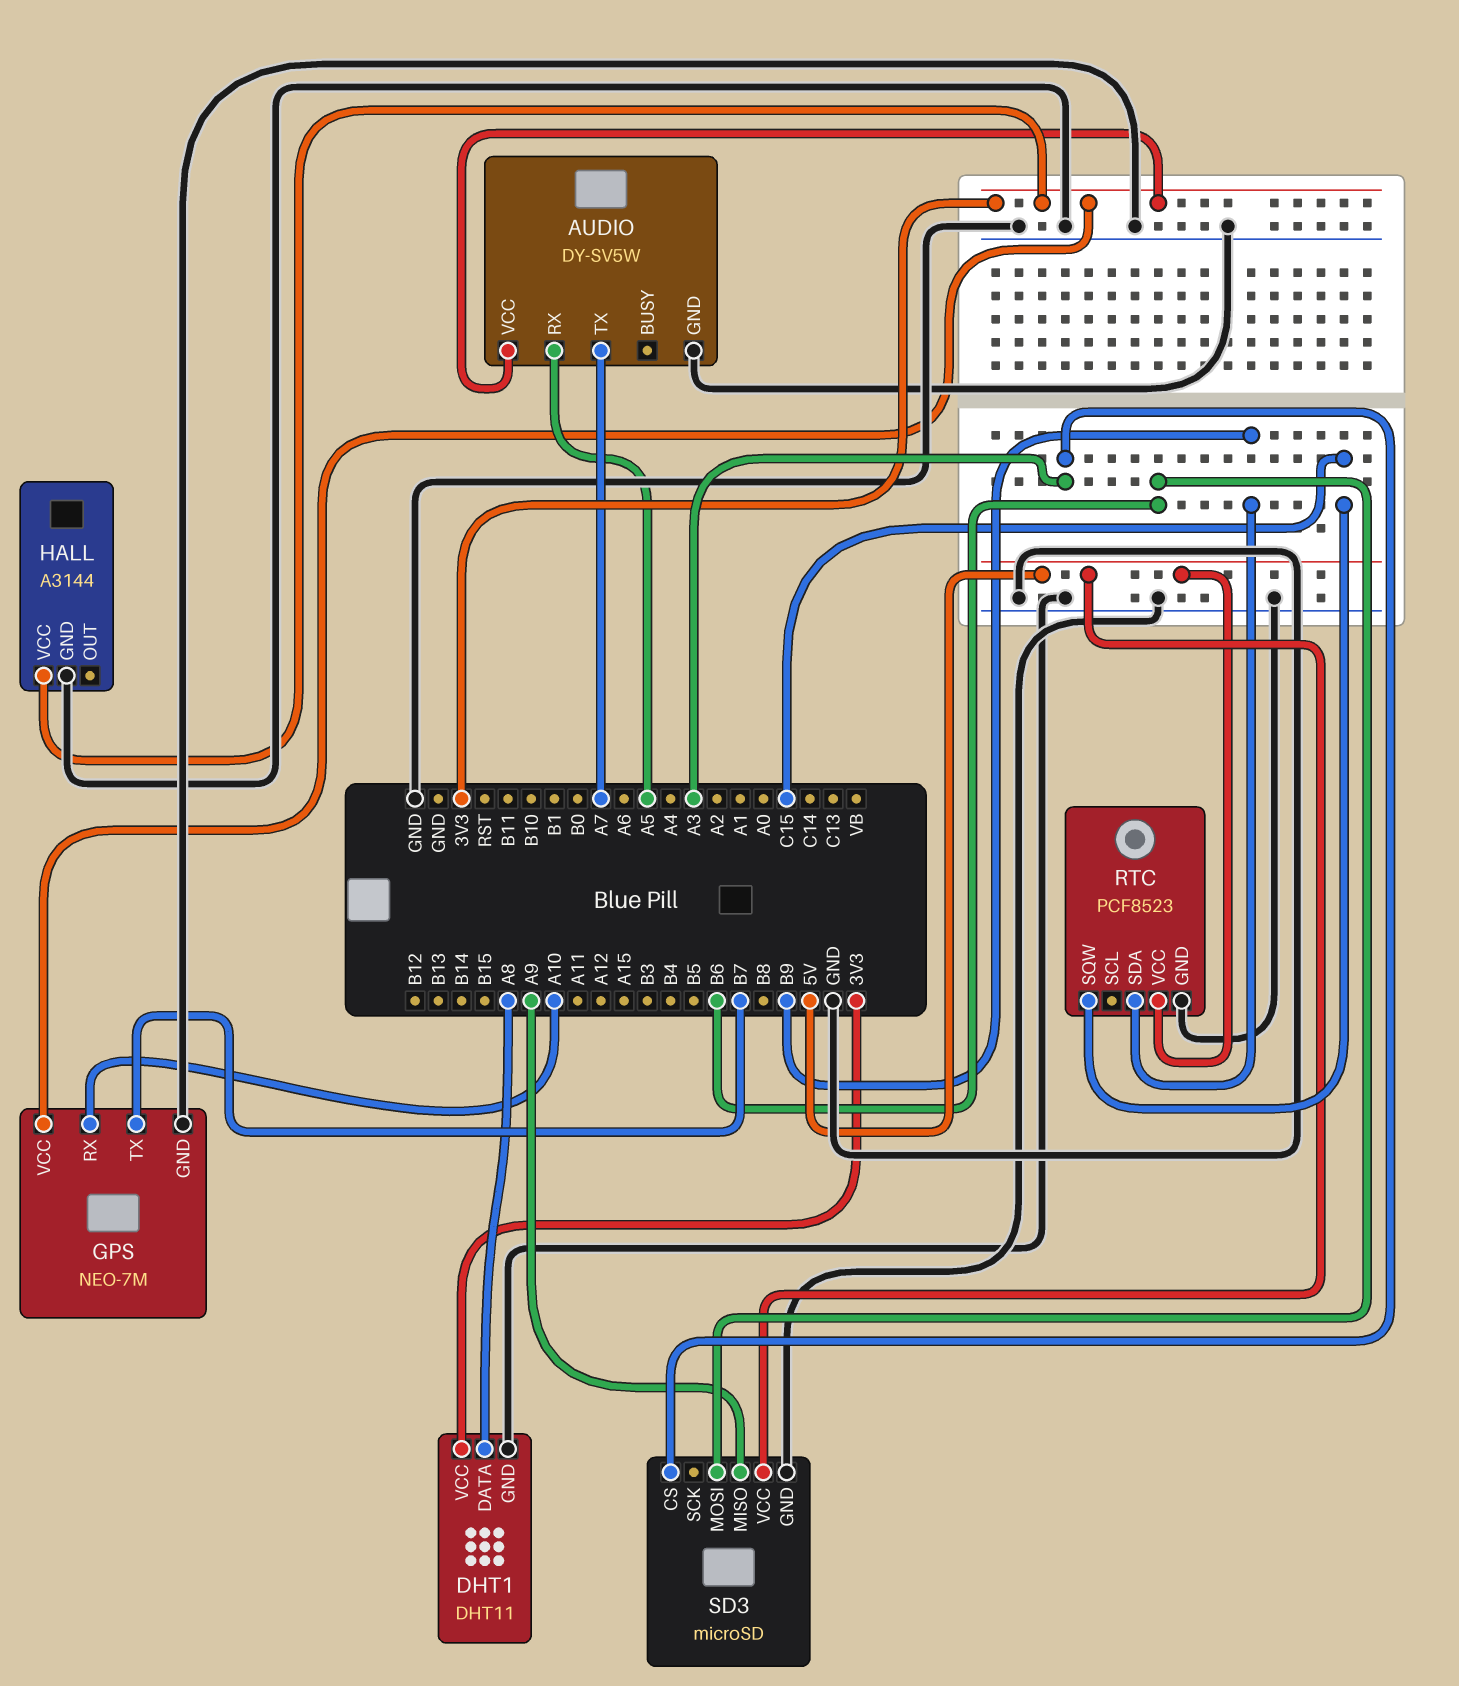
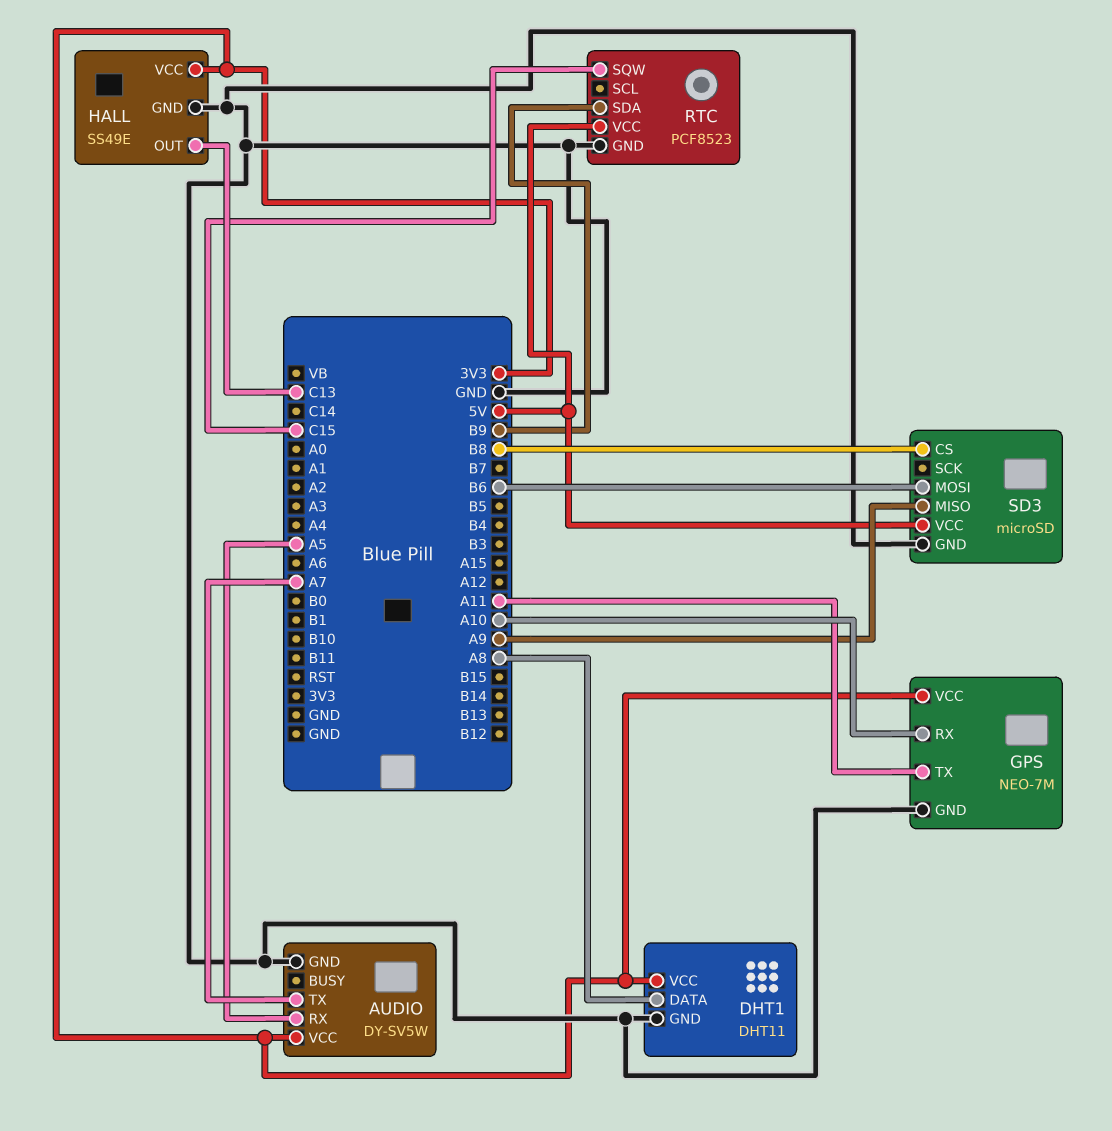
GPS pin TX: B7 -> A11
HALL: A3144 -> SS49E
HALL pin OUT: none -> C13
SD3 pin CS: A3 -> B8

